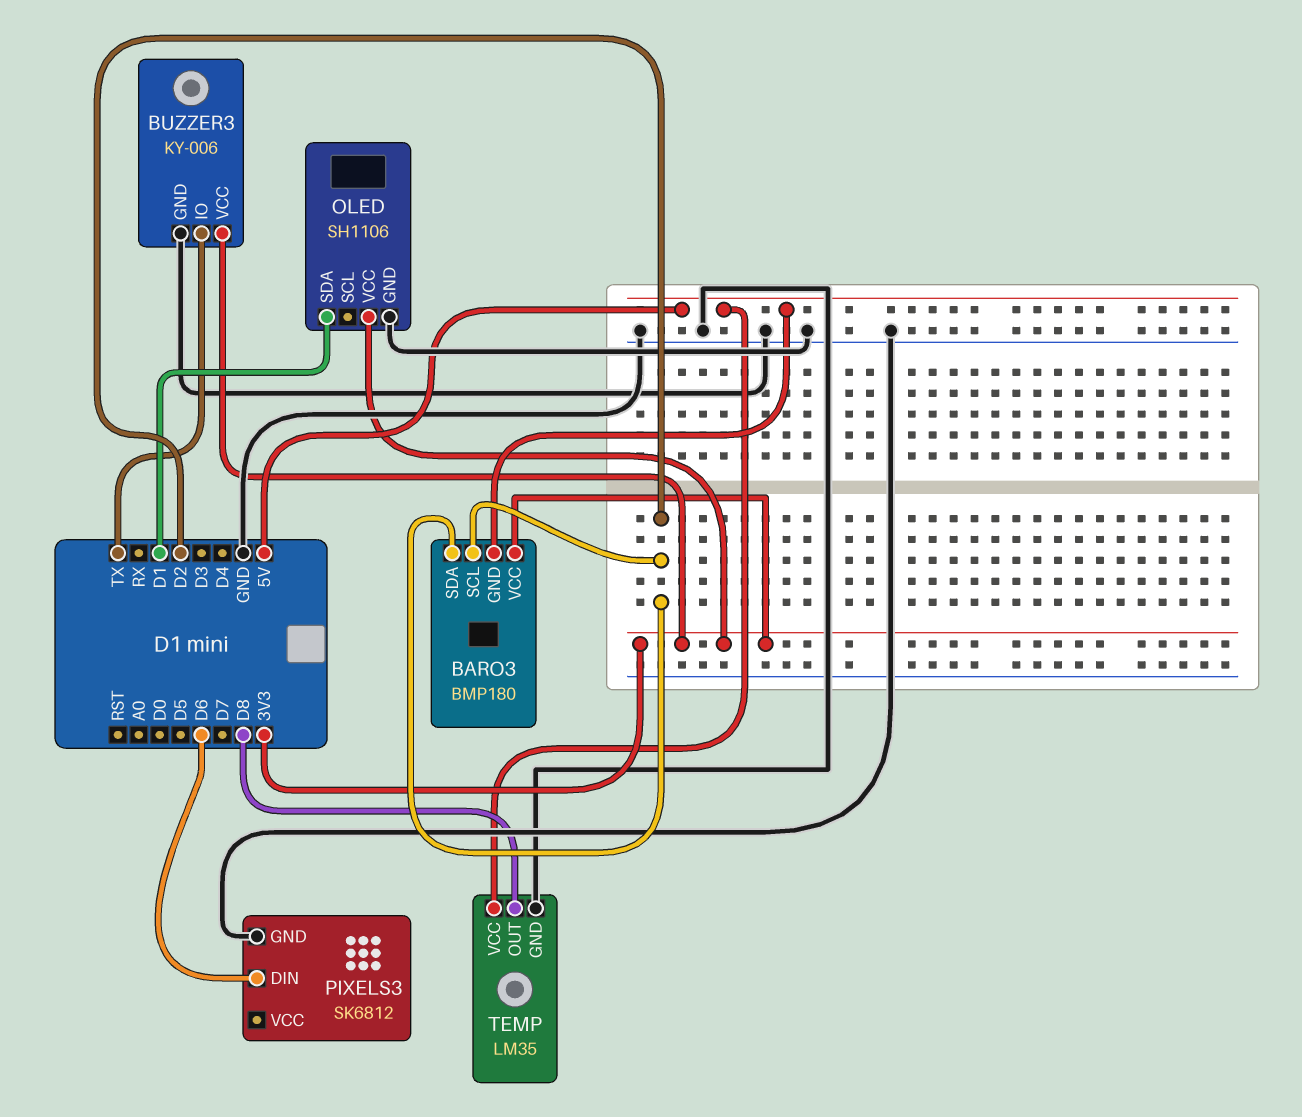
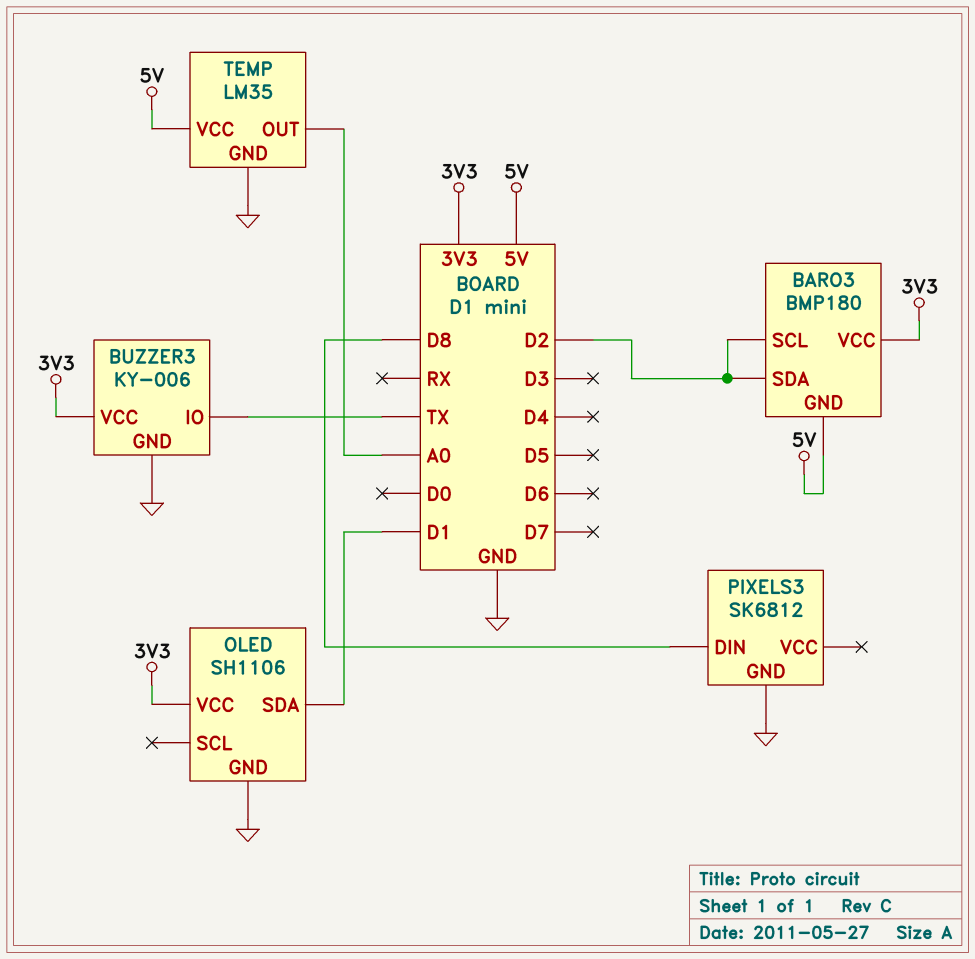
PIXELS3 pin DIN: D6 -> D8
TEMP pin OUT: D8 -> A0

